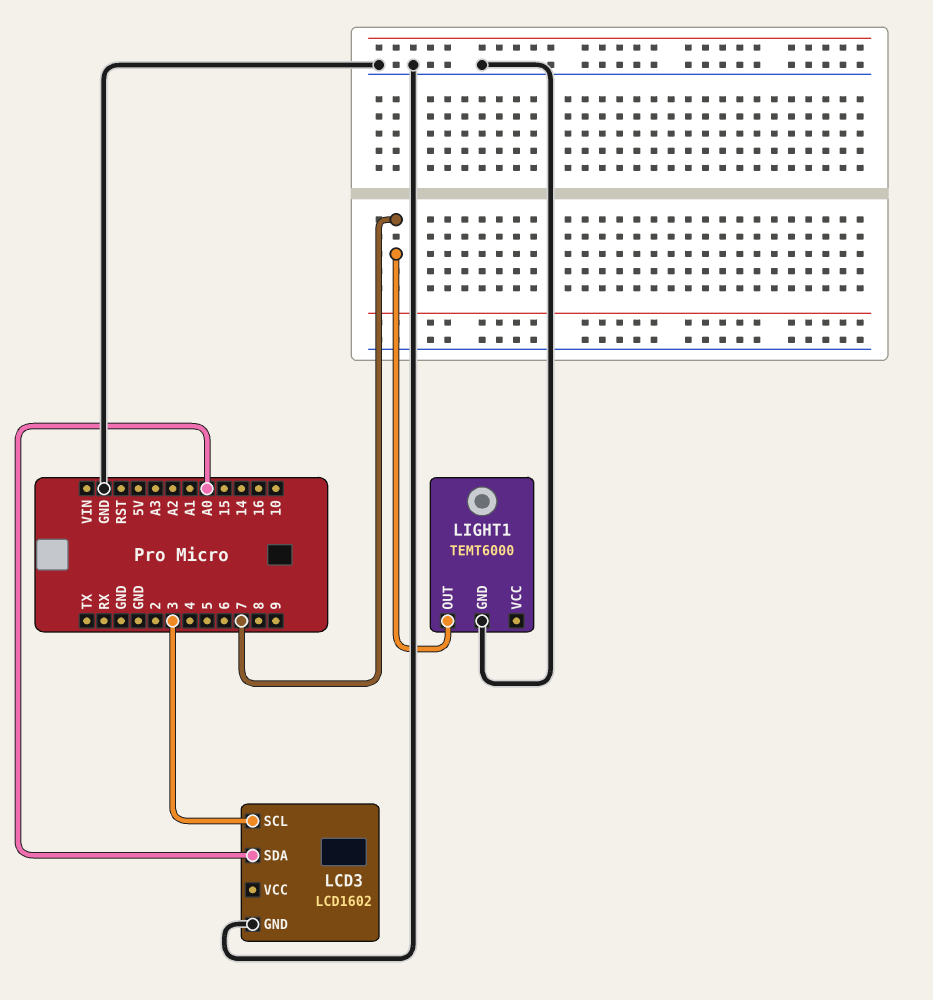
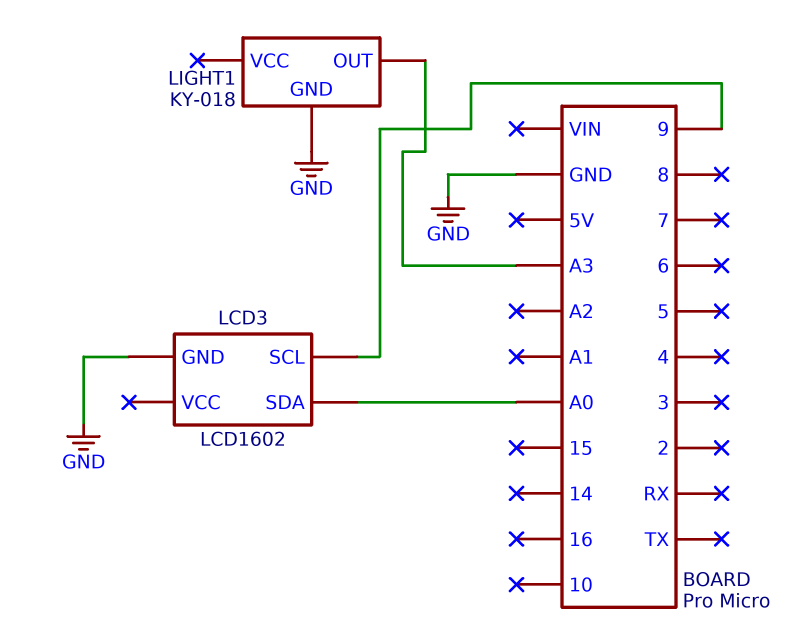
LCD3 pin SCL: 3 -> 9
LIGHT1: TEMT6000 -> KY-018
LIGHT1 pin OUT: 7 -> A3

